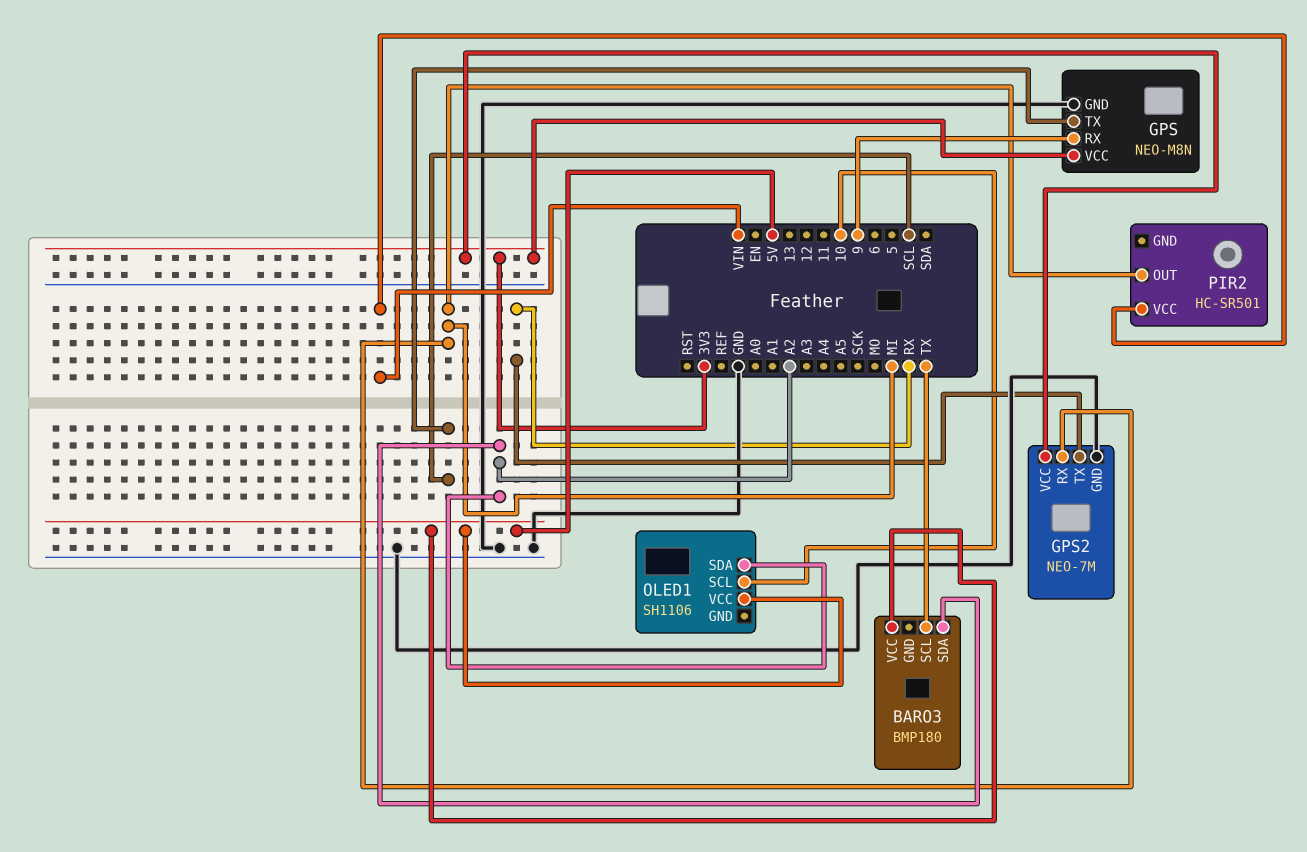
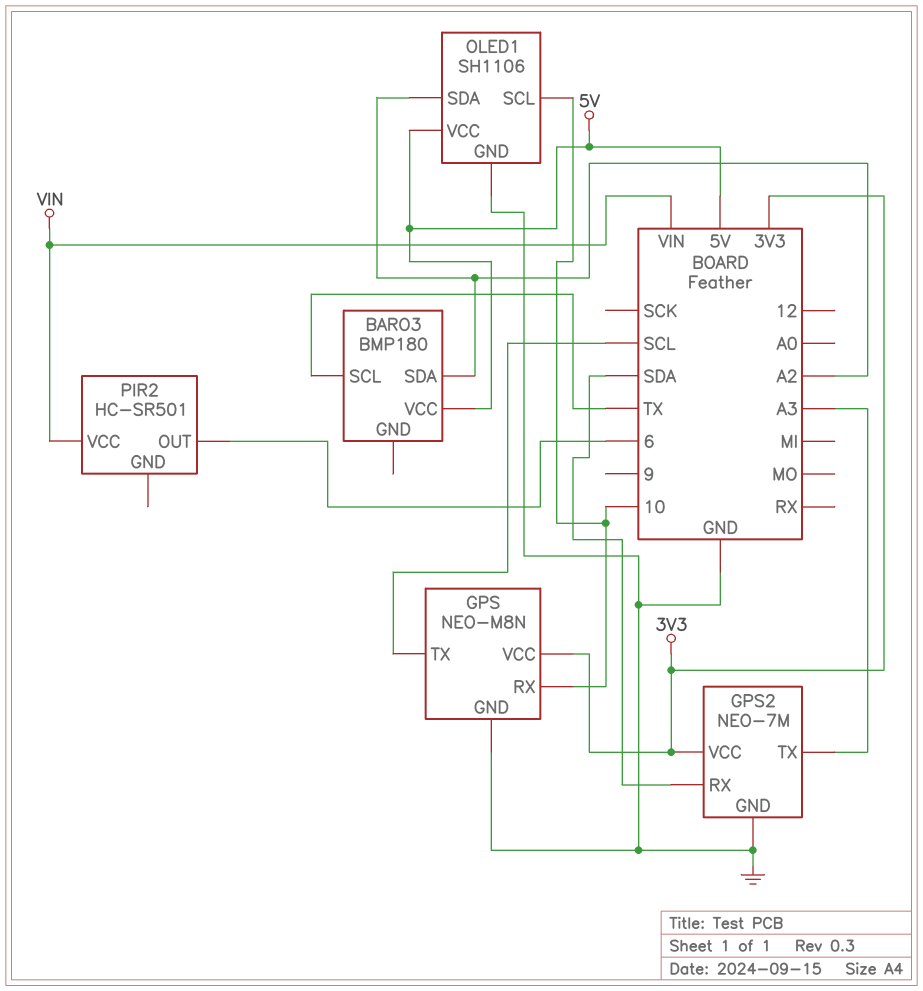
GPS pin RX: 9 -> 10
GPS2 pin RX: MI -> SDA
GPS2 pin TX: RX -> A3
OLED1 pin GND: none -> GND
PIR2 pin OUT: MI -> 6

